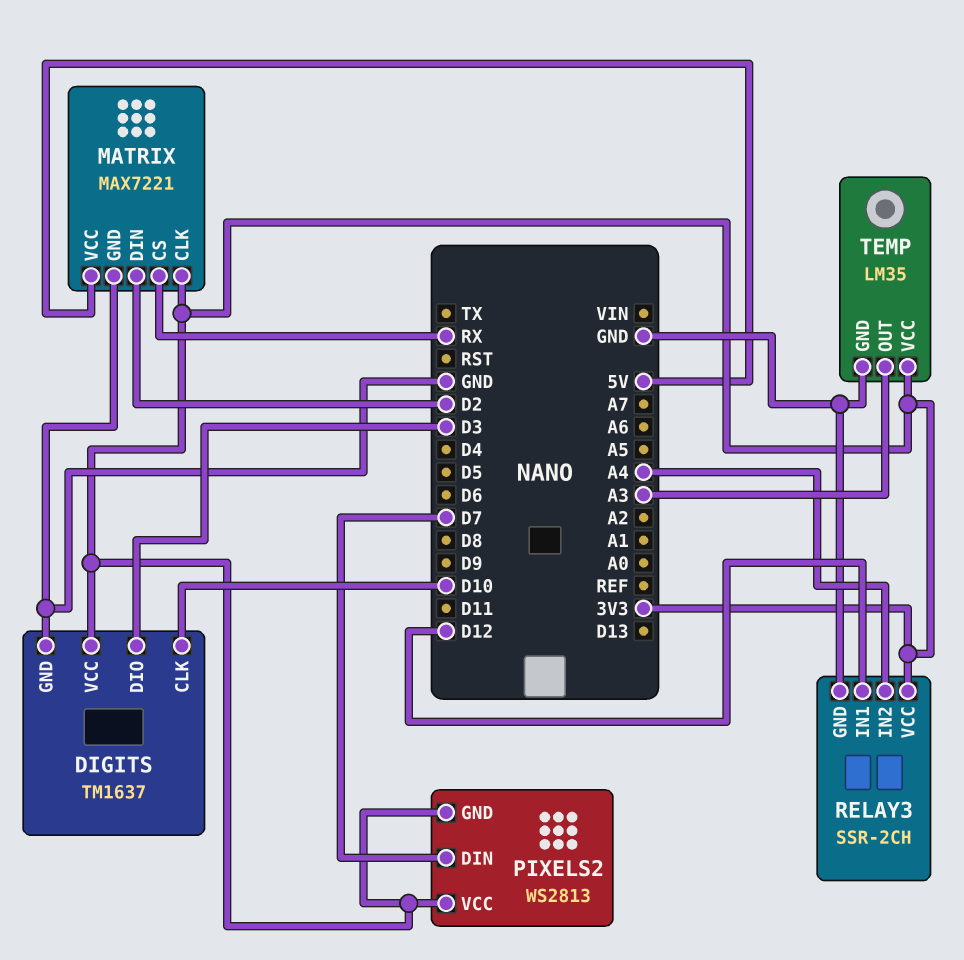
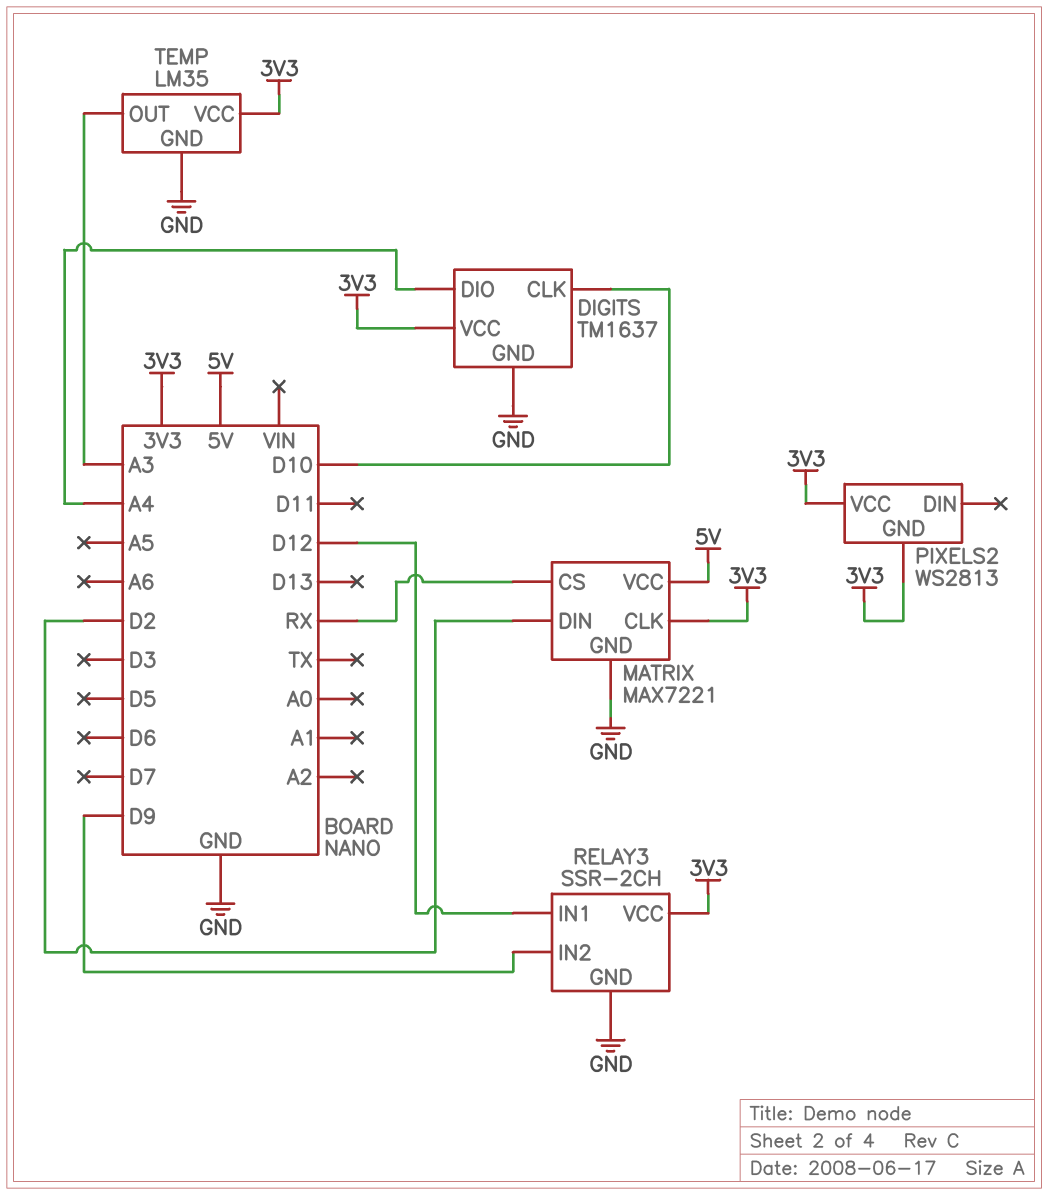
DIGITS pin DIO: D3 -> A4
PIXELS2 pin DIN: D7 -> none
RELAY3 pin IN2: A4 -> D9

